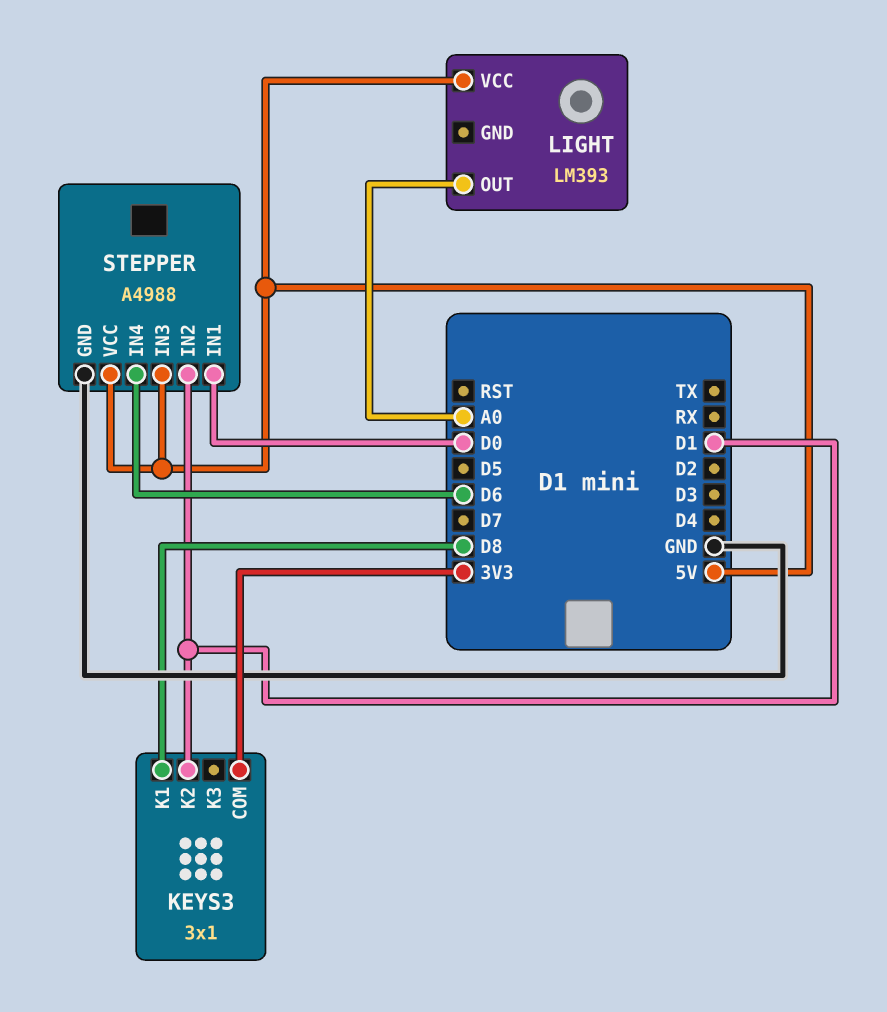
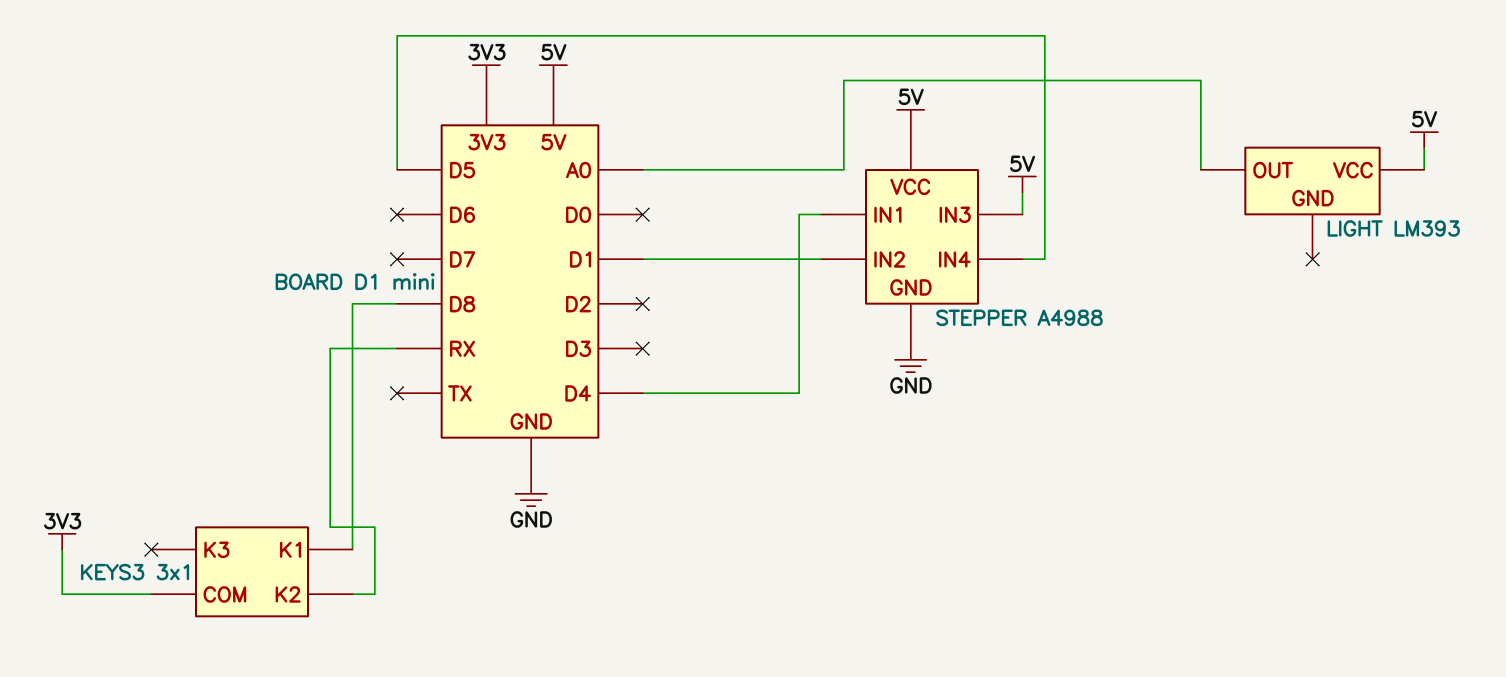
KEYS3 pin K2: D1 -> RX
STEPPER pin IN1: D0 -> D4
STEPPER pin IN4: D6 -> D5

